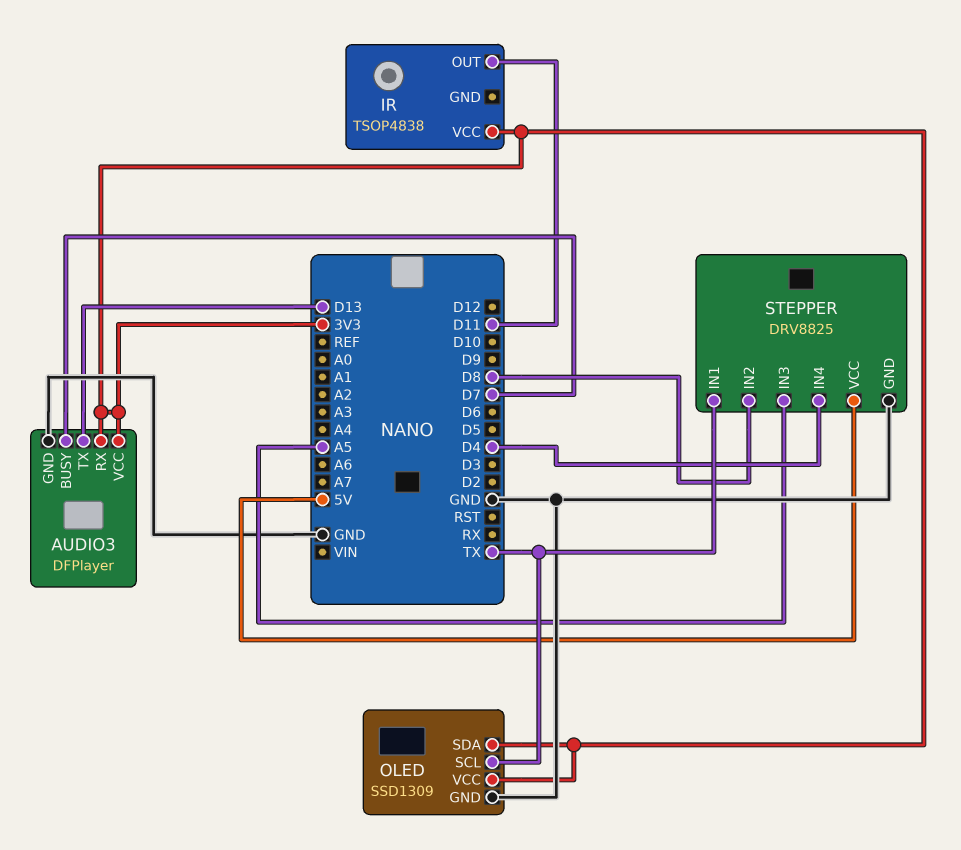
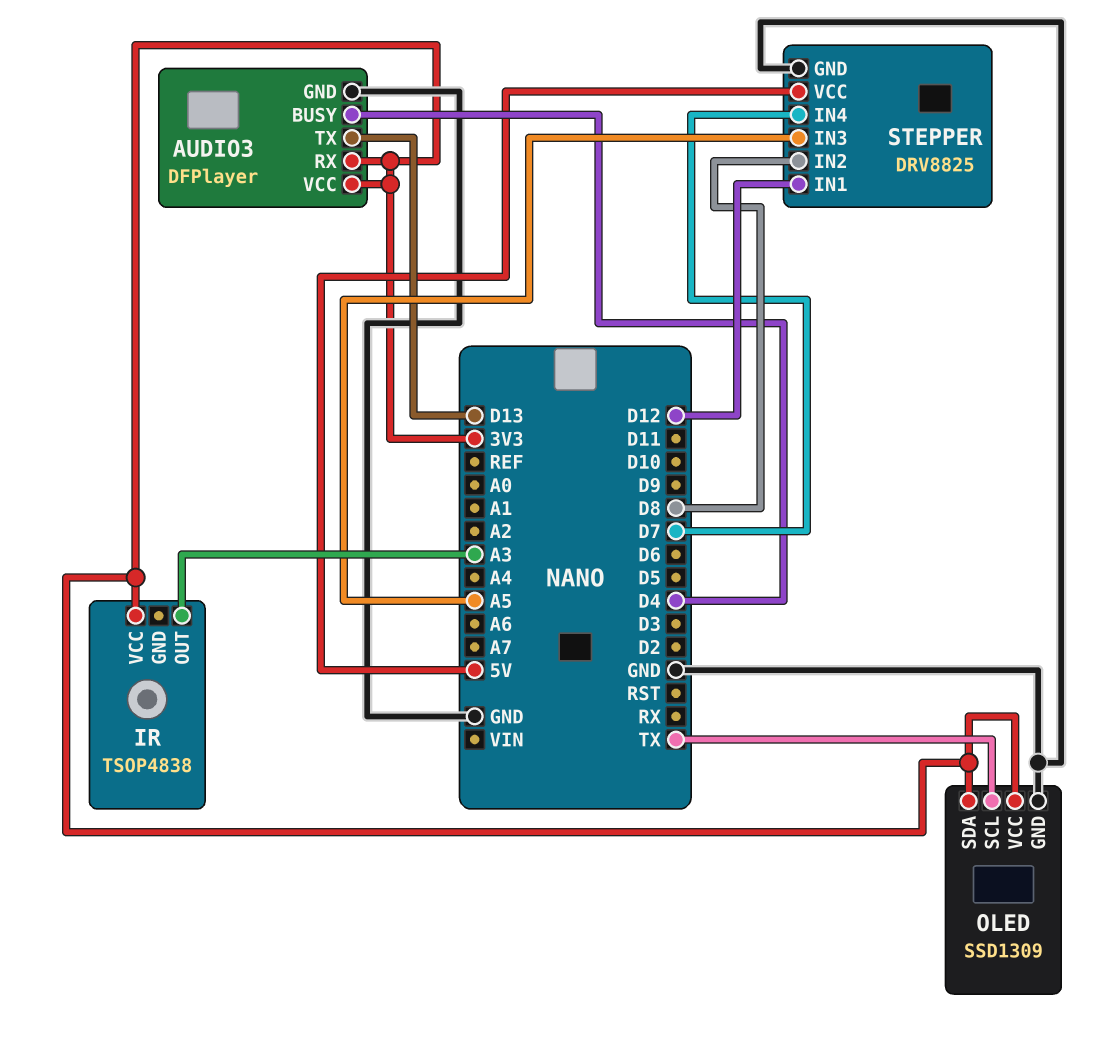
AUDIO3 pin BUSY: D7 -> D4
IR pin OUT: D11 -> A3
STEPPER pin IN1: TX -> D12
STEPPER pin IN4: D4 -> D7

